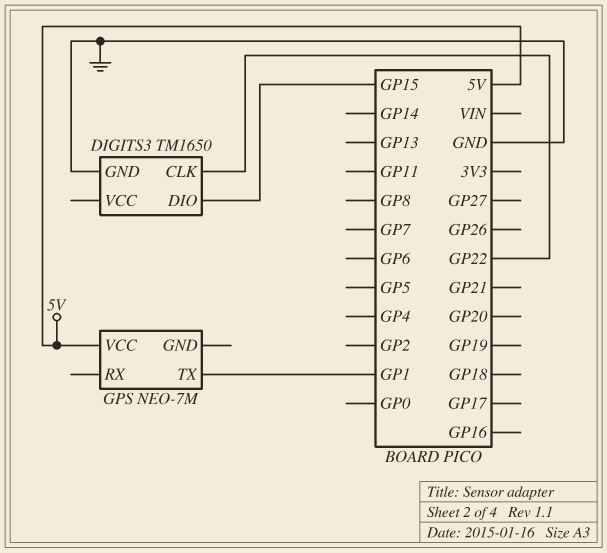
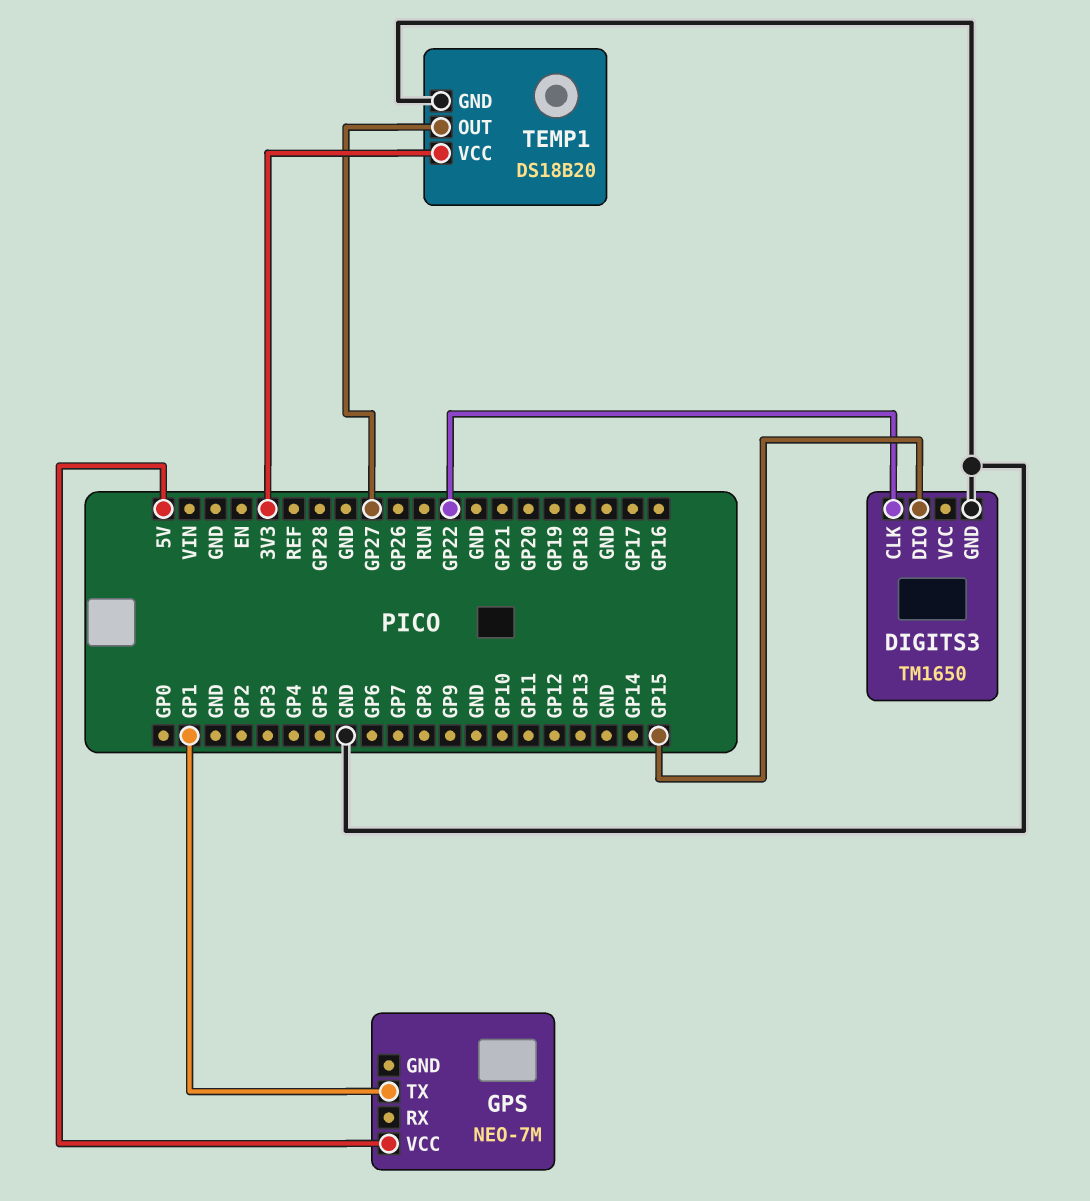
TEMP1: none -> DS18B20
TEMP1 pin GND: none -> GND
TEMP1 pin OUT: none -> GP27
TEMP1 pin VCC: none -> 3V3

